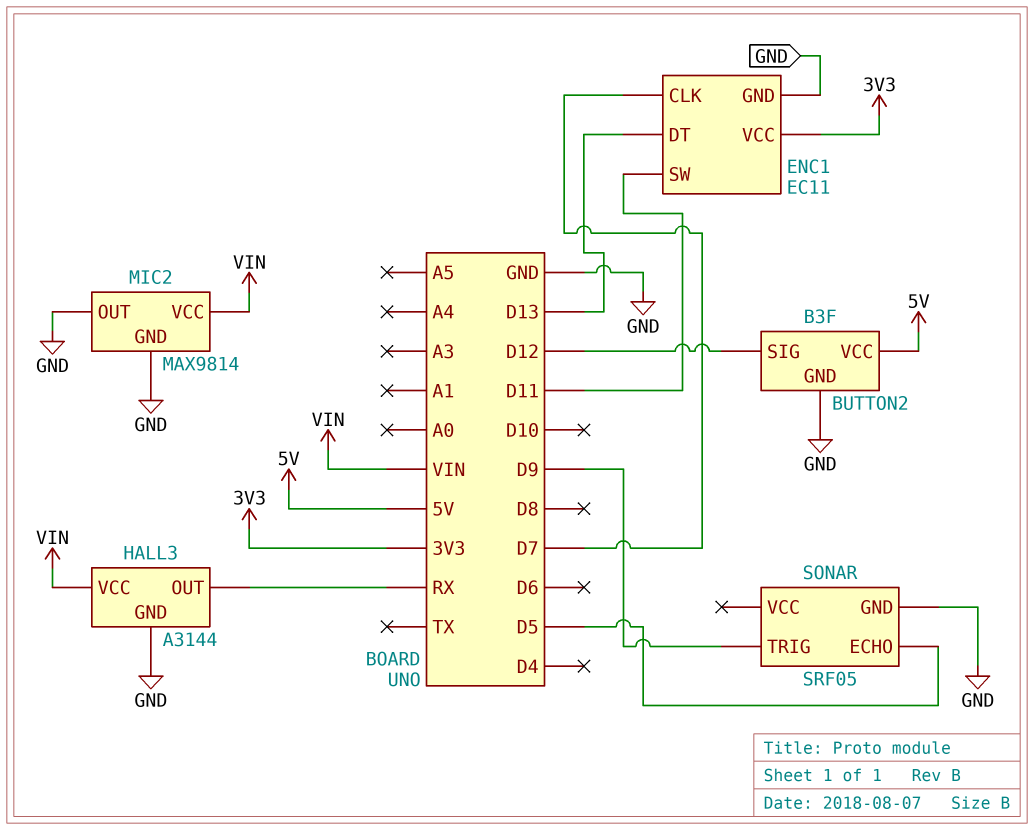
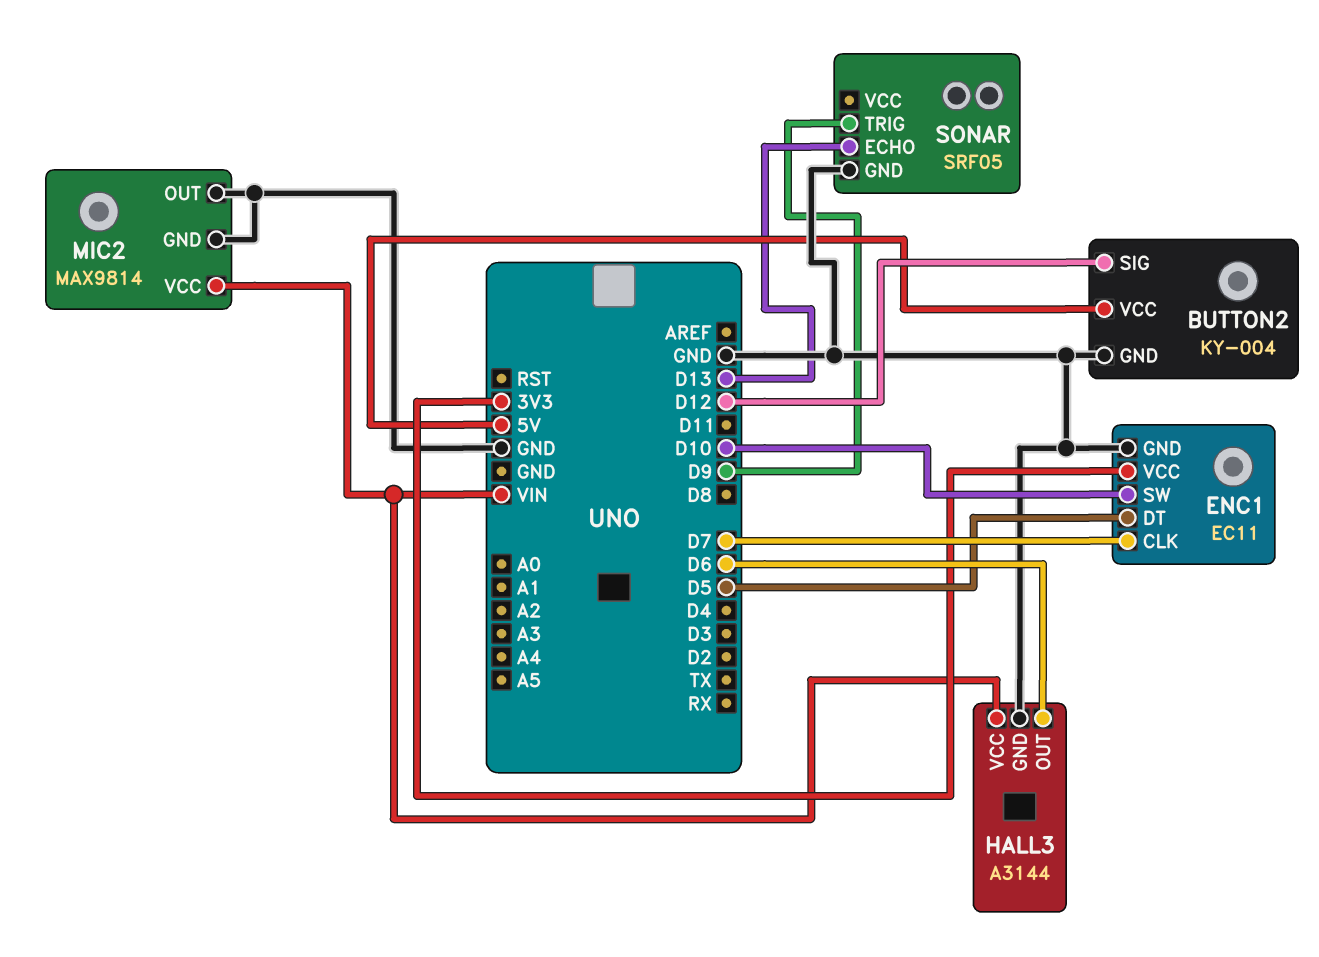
BUTTON2: B3F -> KY-004
ENC1 pin DT: D13 -> D5
ENC1 pin SW: D11 -> D10
HALL3 pin OUT: RX -> D6
SONAR pin ECHO: D5 -> D13

